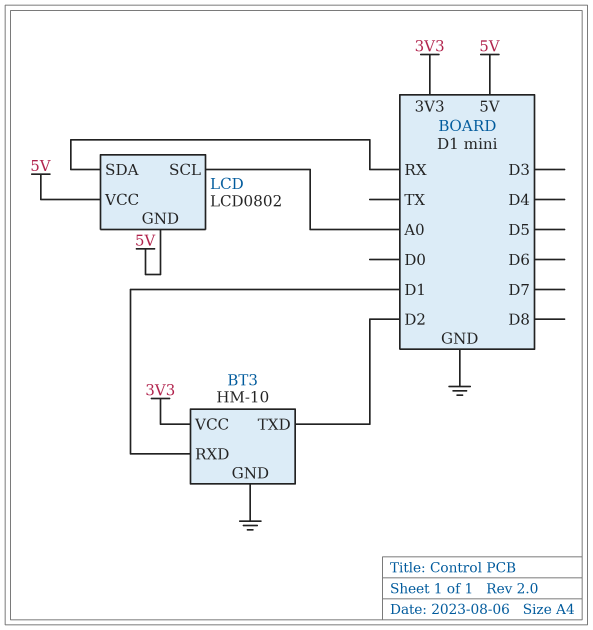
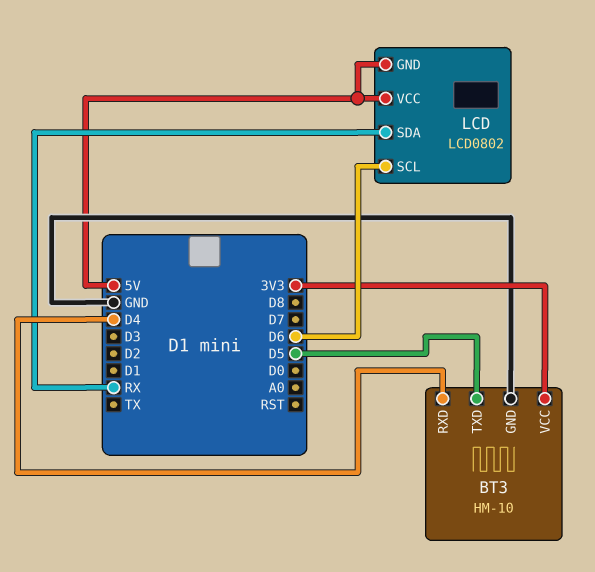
BT3 pin RXD: D1 -> D4
BT3 pin TXD: D2 -> D5
LCD pin SCL: A0 -> D6

